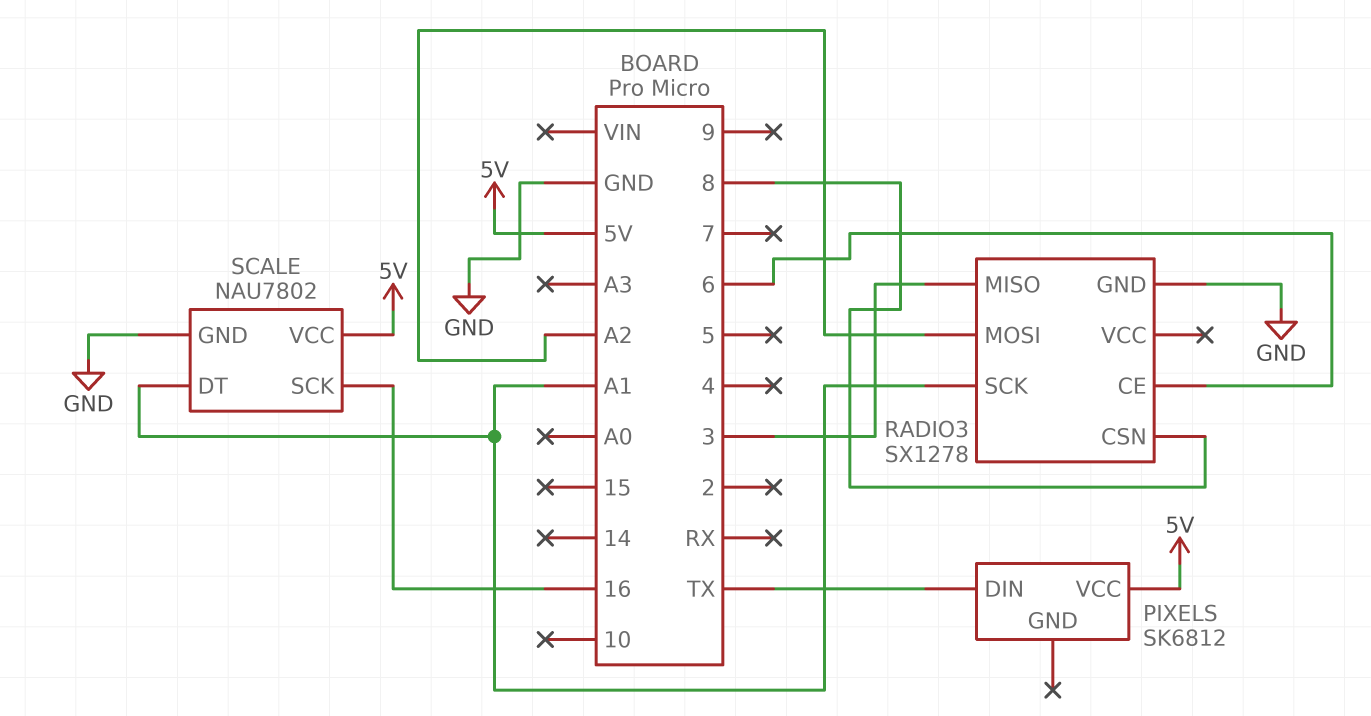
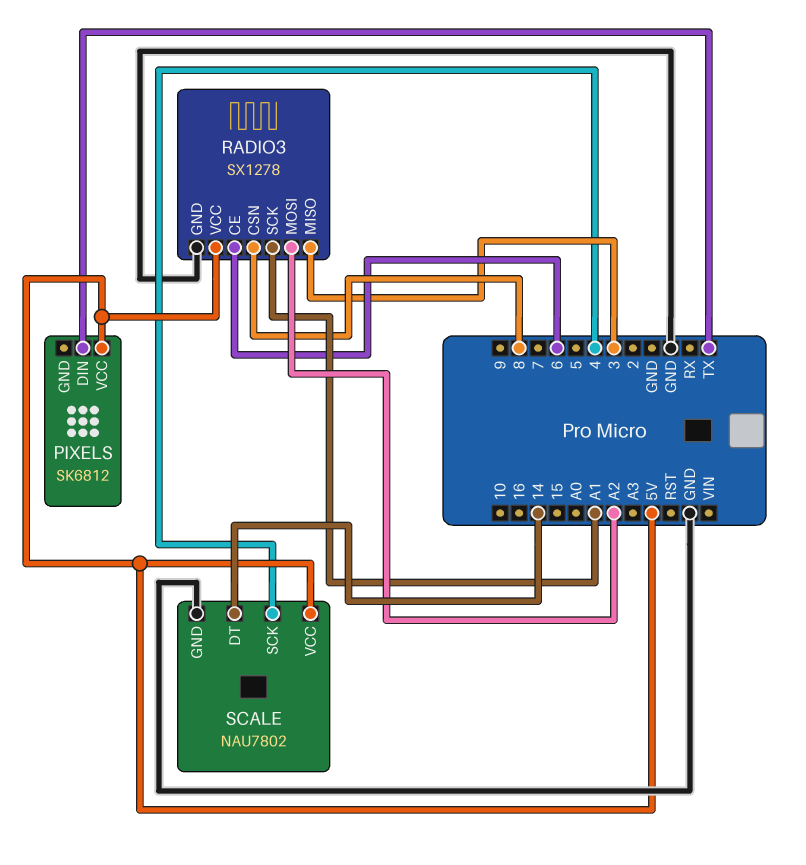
RADIO3 pin VCC: none -> 5V
SCALE pin DT: A1 -> 14
SCALE pin SCK: 16 -> 4

